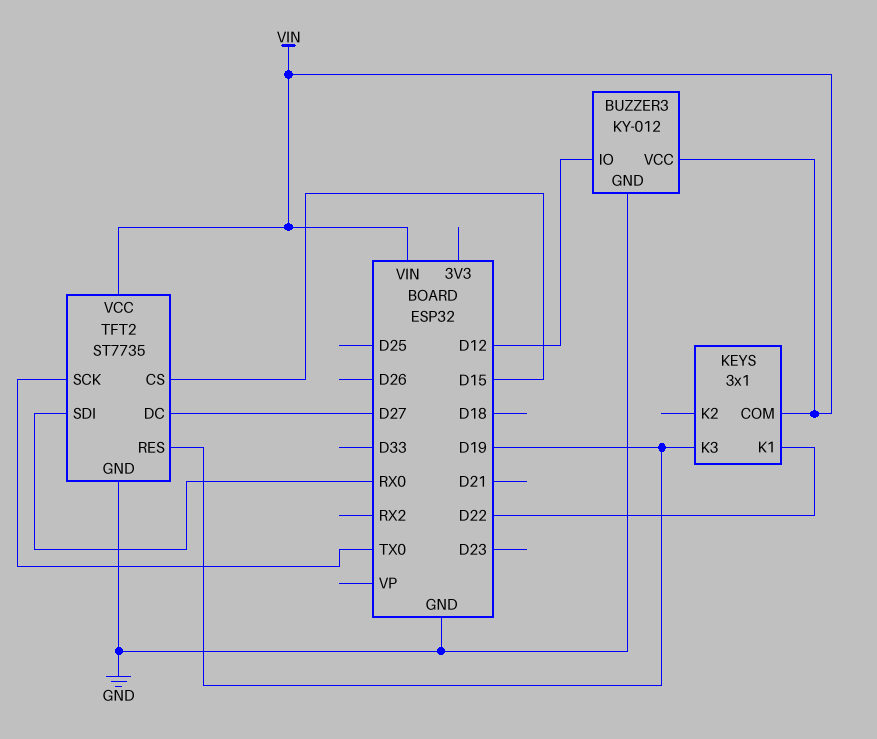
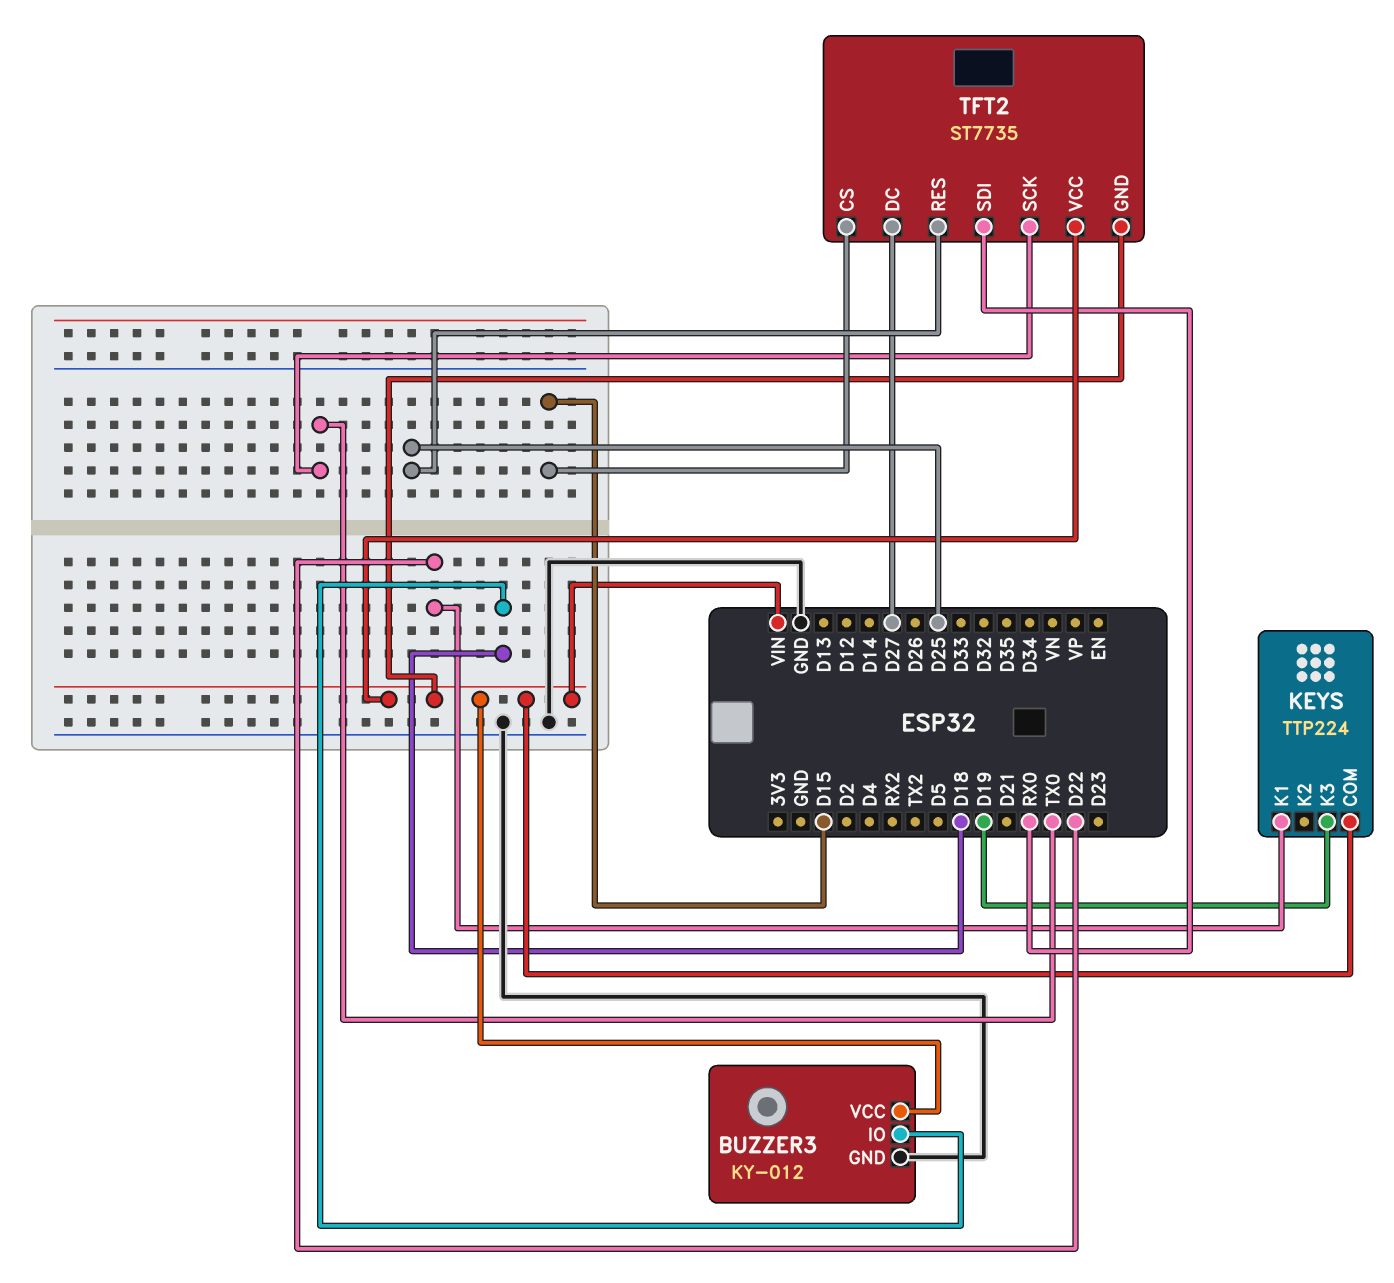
BUZZER3 pin IO: D12 -> D18
KEYS: 3x1 -> TTP224
TFT2 pin GND: GND -> VIN
TFT2 pin RES: D19 -> D25

